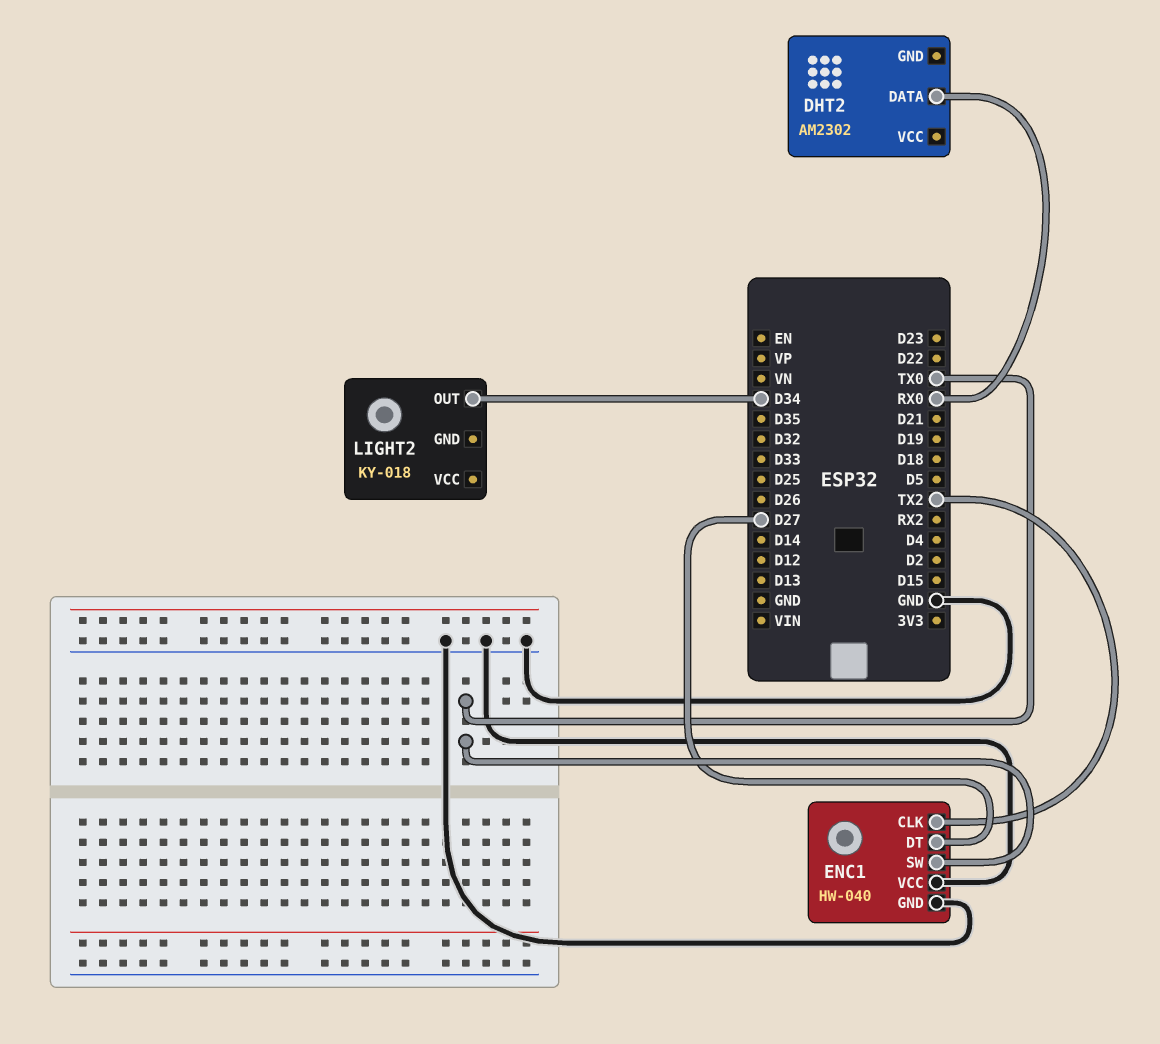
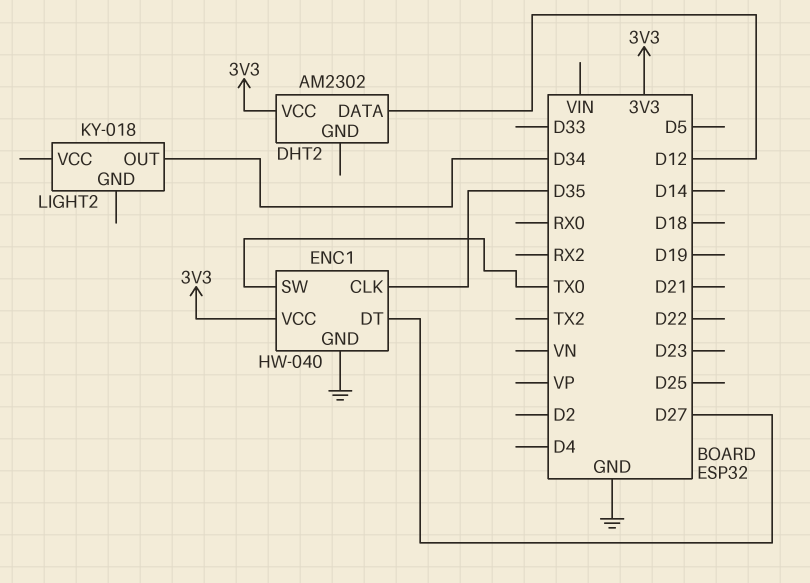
DHT2 pin DATA: RX0 -> D12
DHT2 pin VCC: none -> 3V3
ENC1 pin CLK: TX2 -> D35
ENC1 pin VCC: GND -> 3V3

